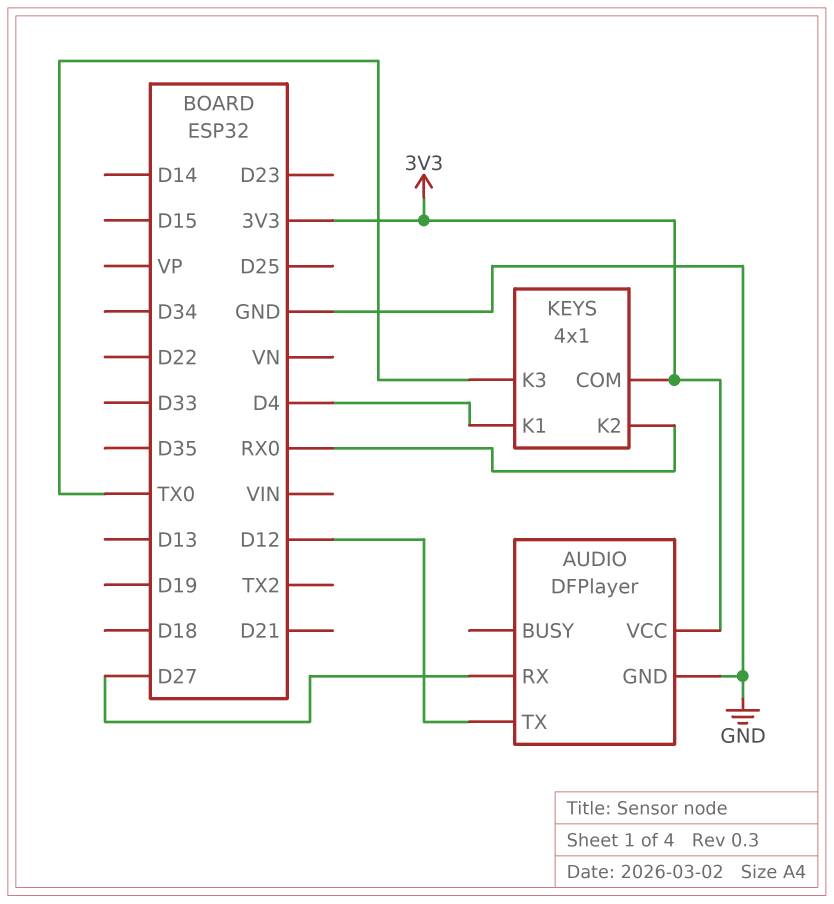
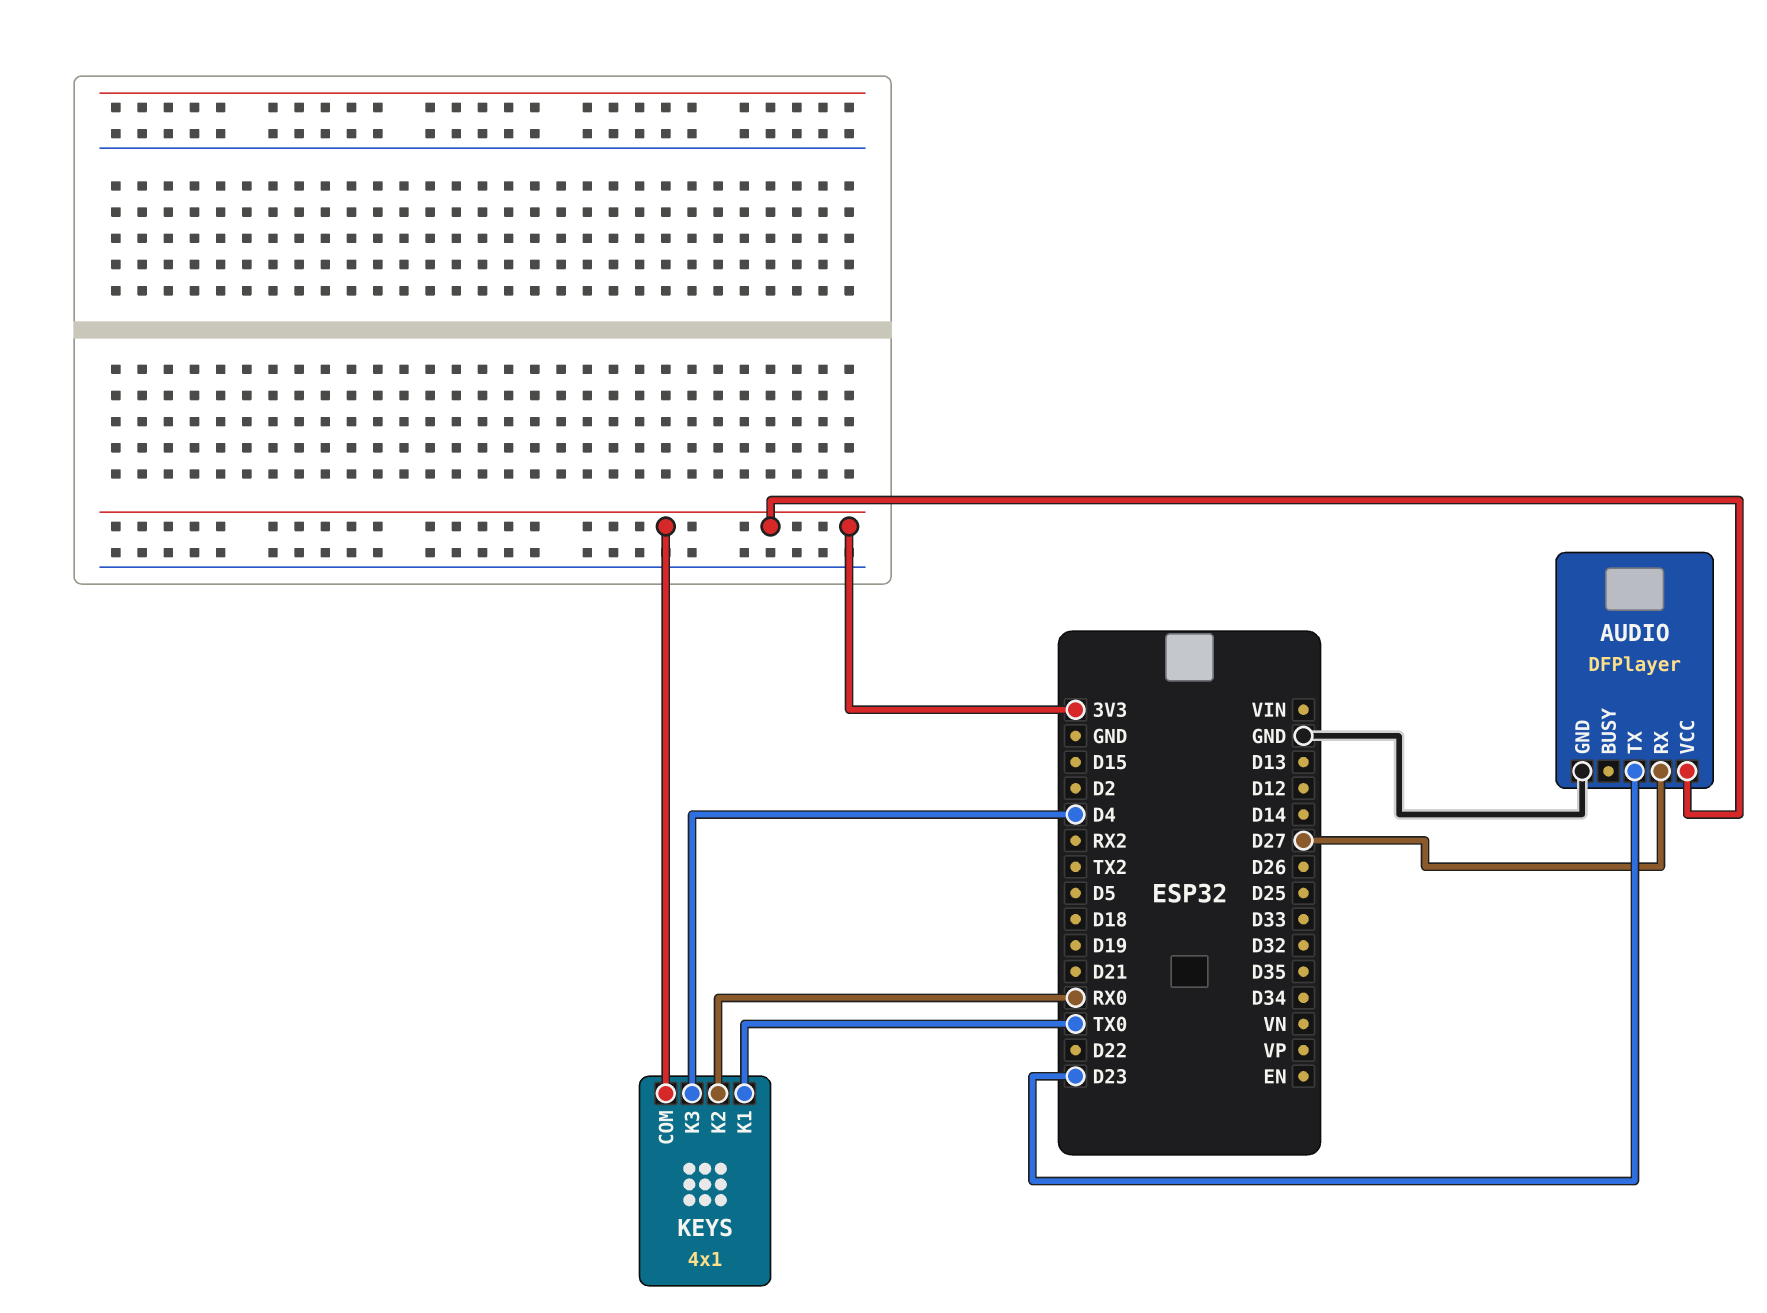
AUDIO pin TX: D12 -> D23
KEYS pin K1: D4 -> TX0
KEYS pin K3: TX0 -> D4

